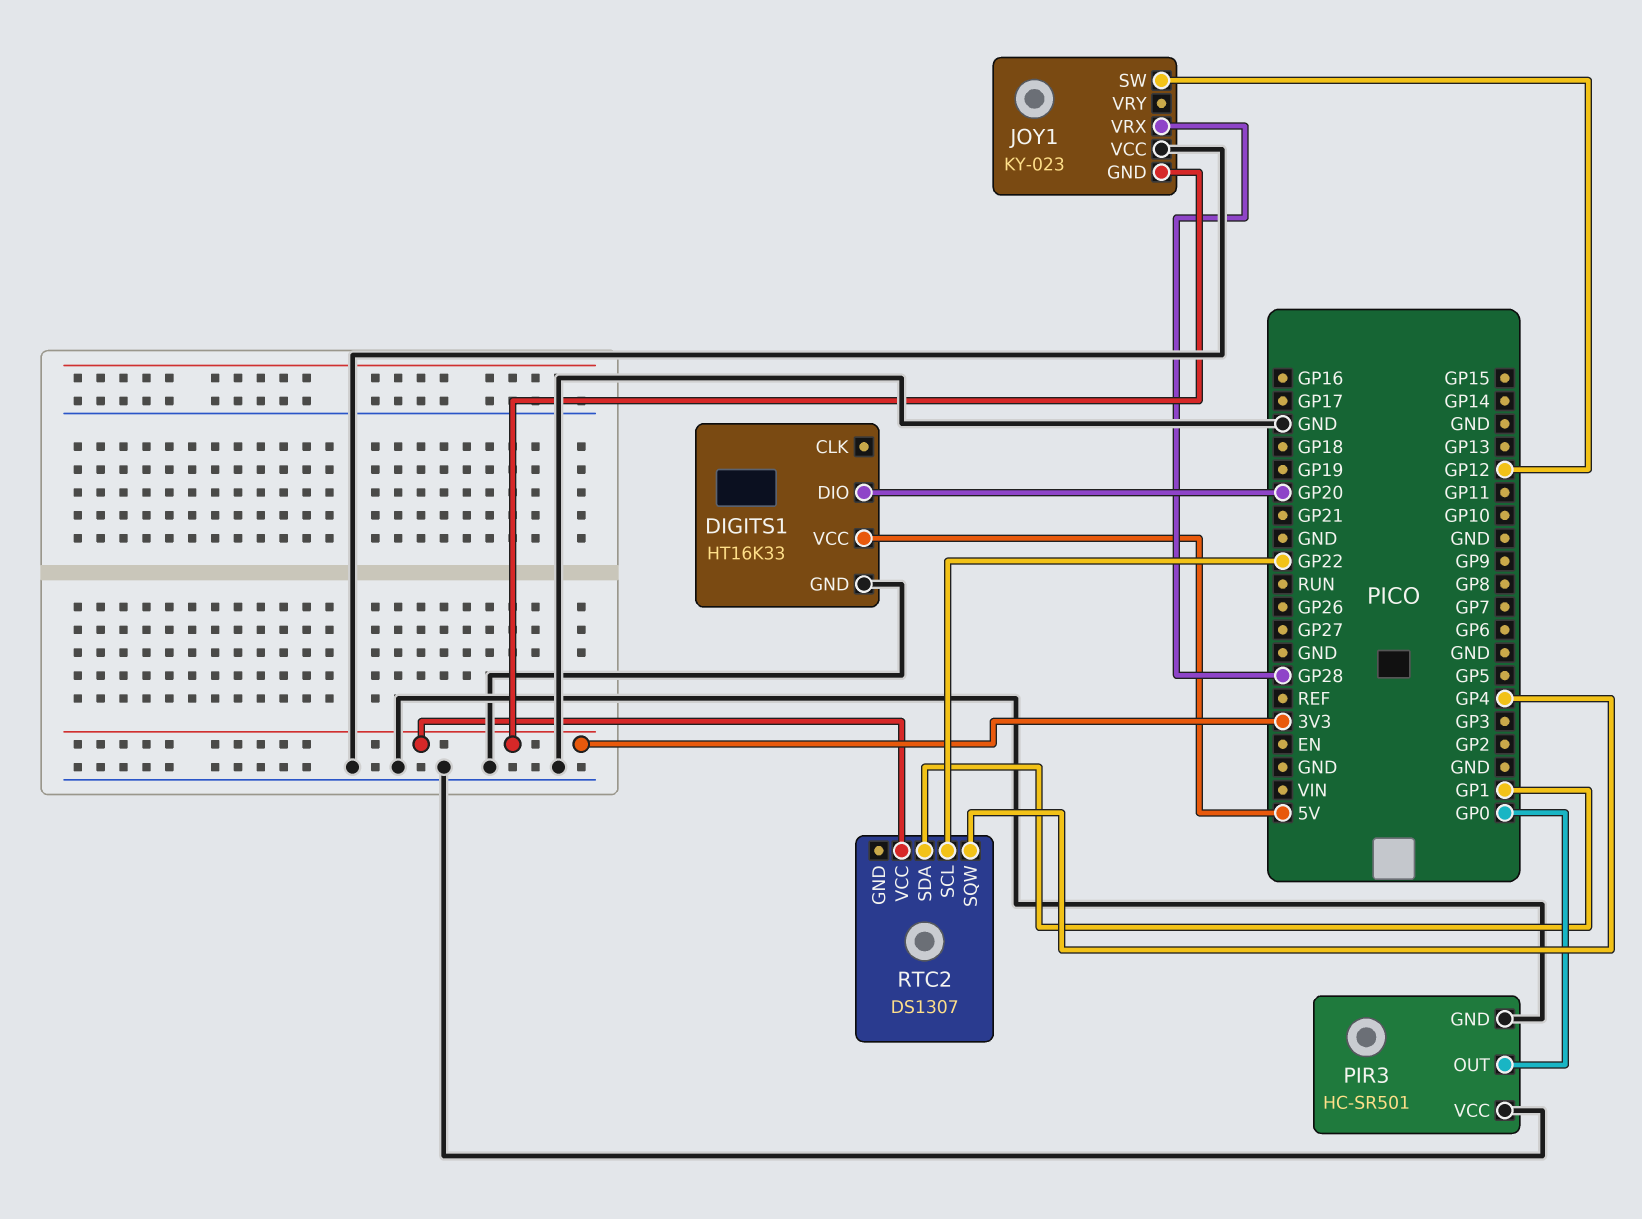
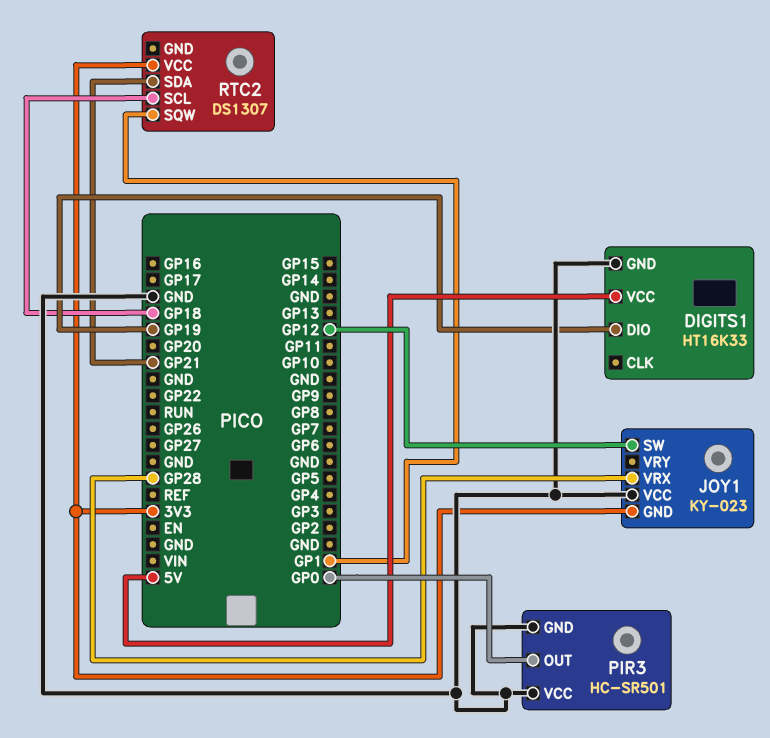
DIGITS1 pin DIO: GP20 -> GP19
RTC2 pin SCL: GP22 -> GP18
RTC2 pin SDA: GP1 -> GP21
RTC2 pin SQW: GP4 -> GP1

